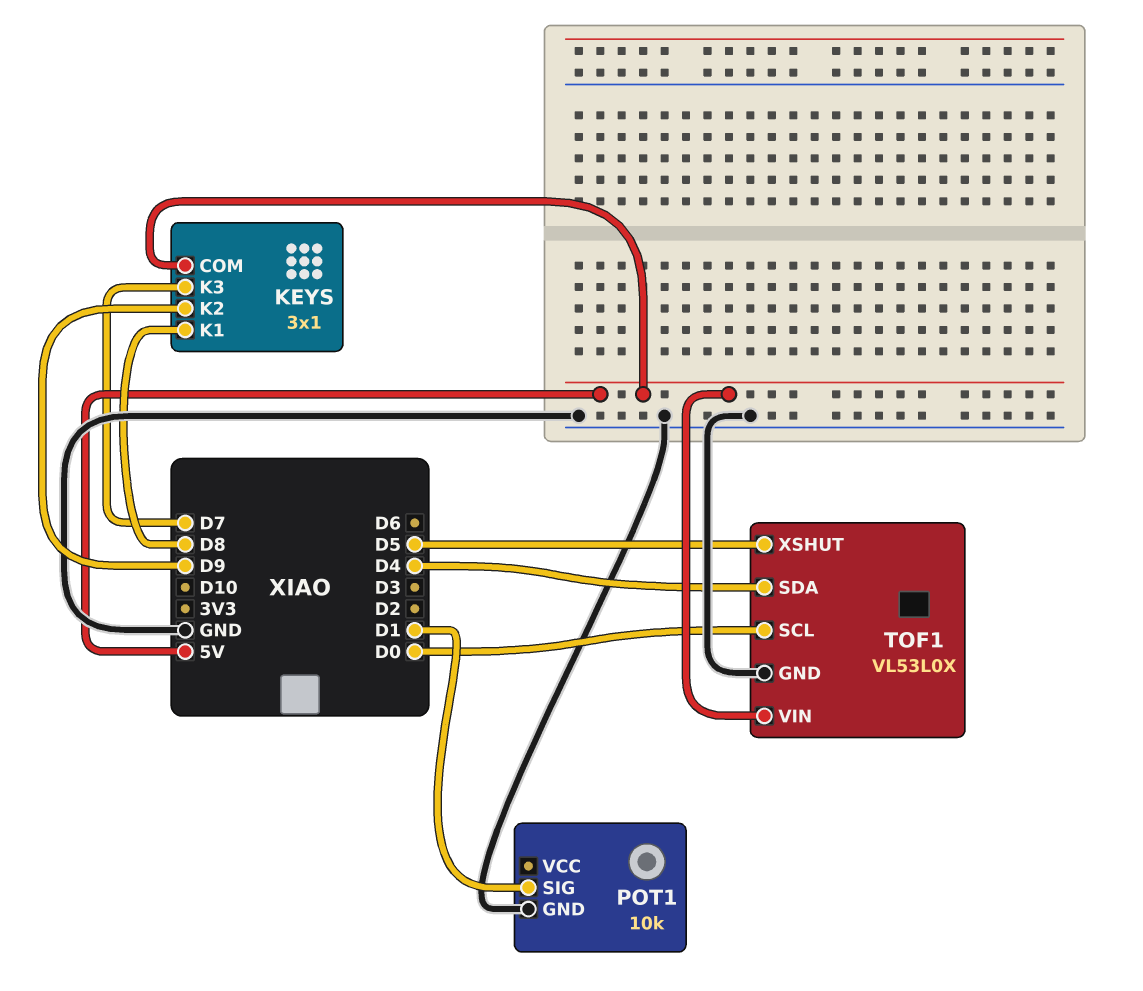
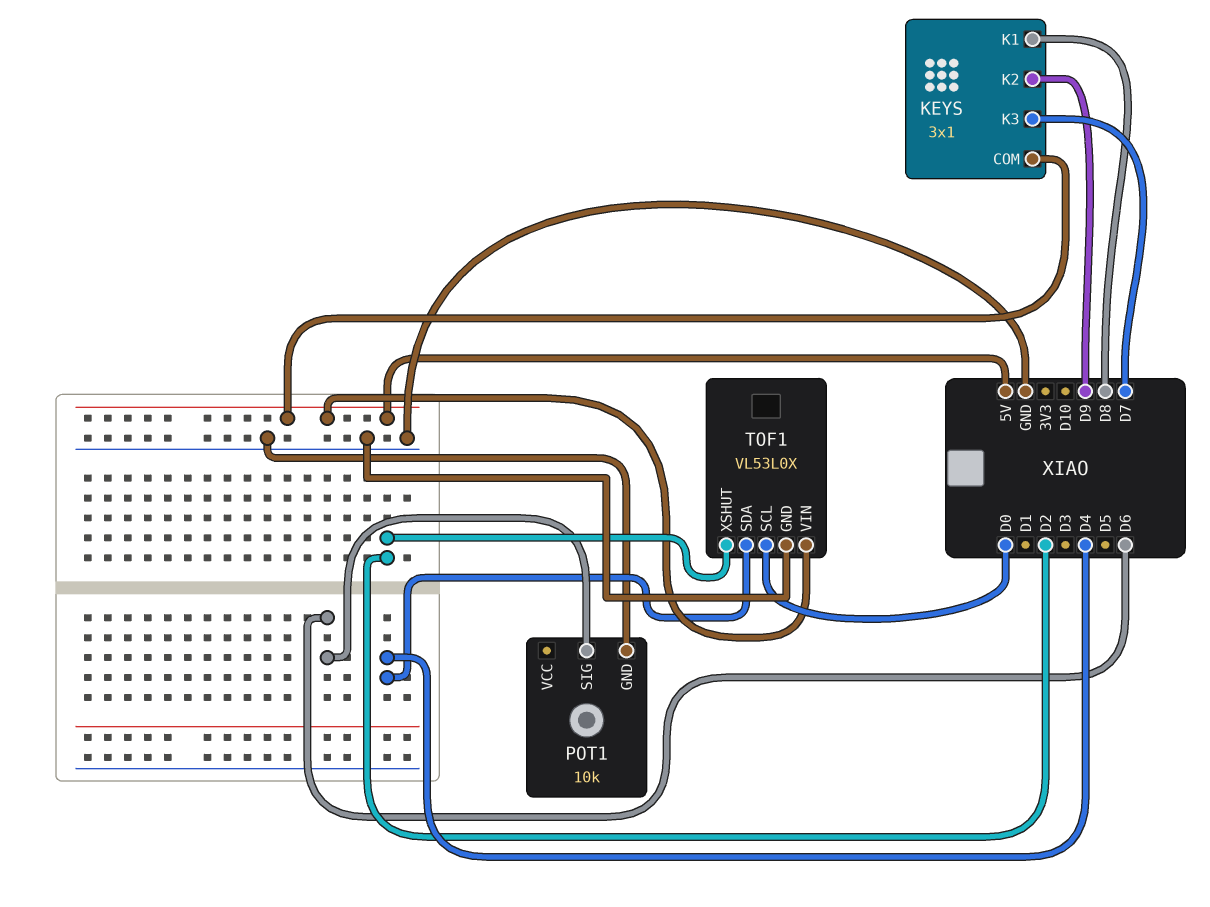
POT1 pin SIG: D1 -> D6
TOF1 pin XSHUT: D5 -> D2

